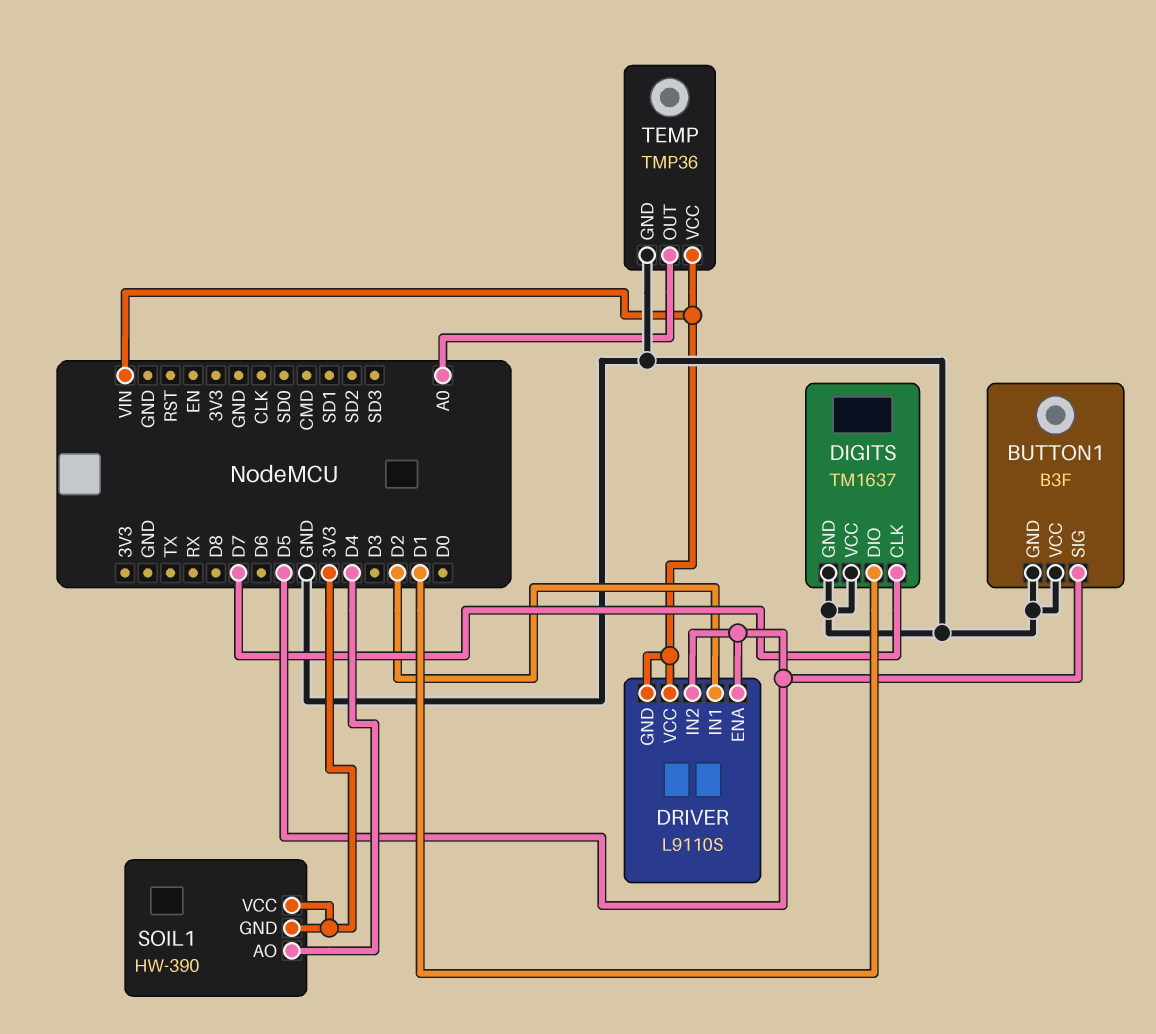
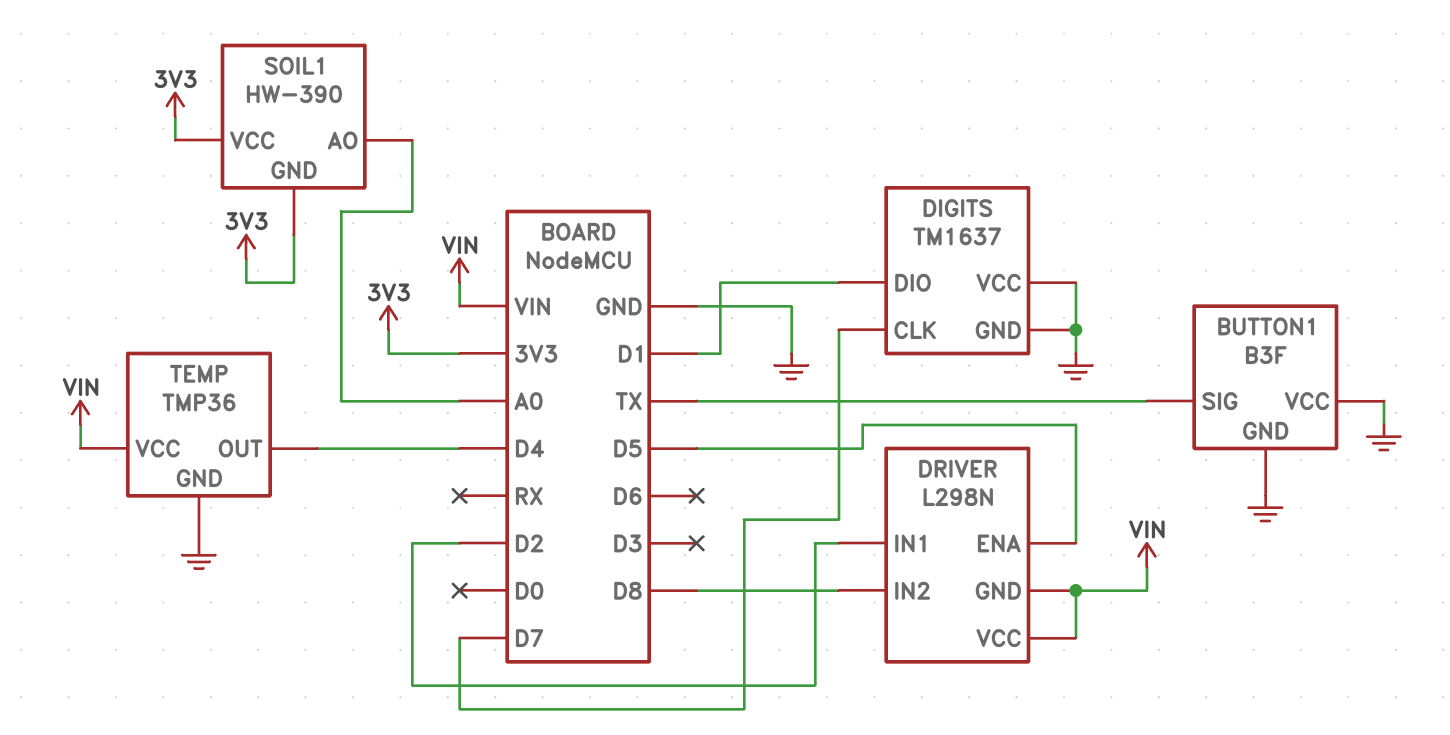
BUTTON1 pin SIG: D5 -> TX
DRIVER: L9110S -> L298N
DRIVER pin IN2: D5 -> D8
SOIL1 pin AO: D4 -> A0
TEMP pin OUT: A0 -> D4

